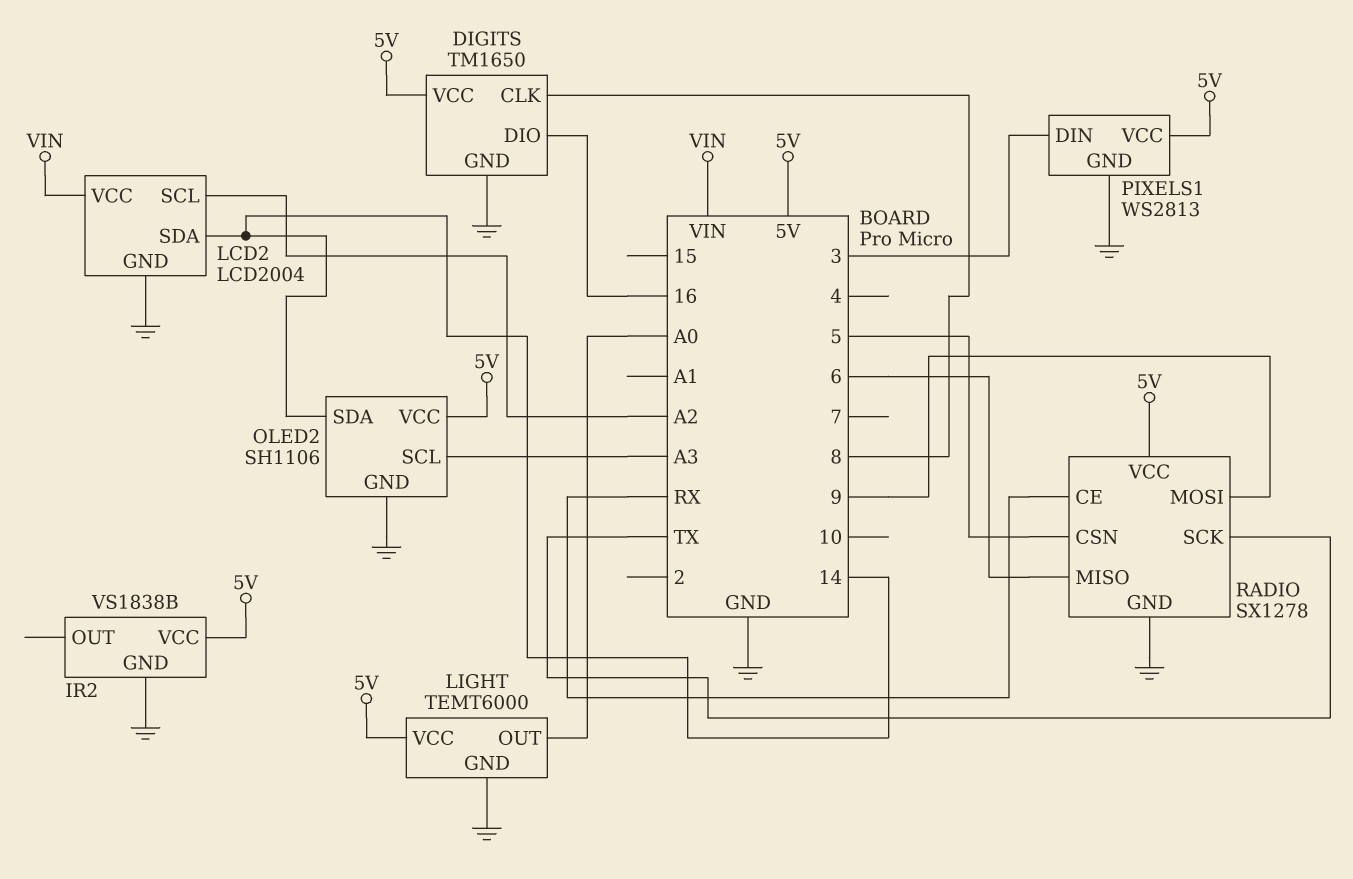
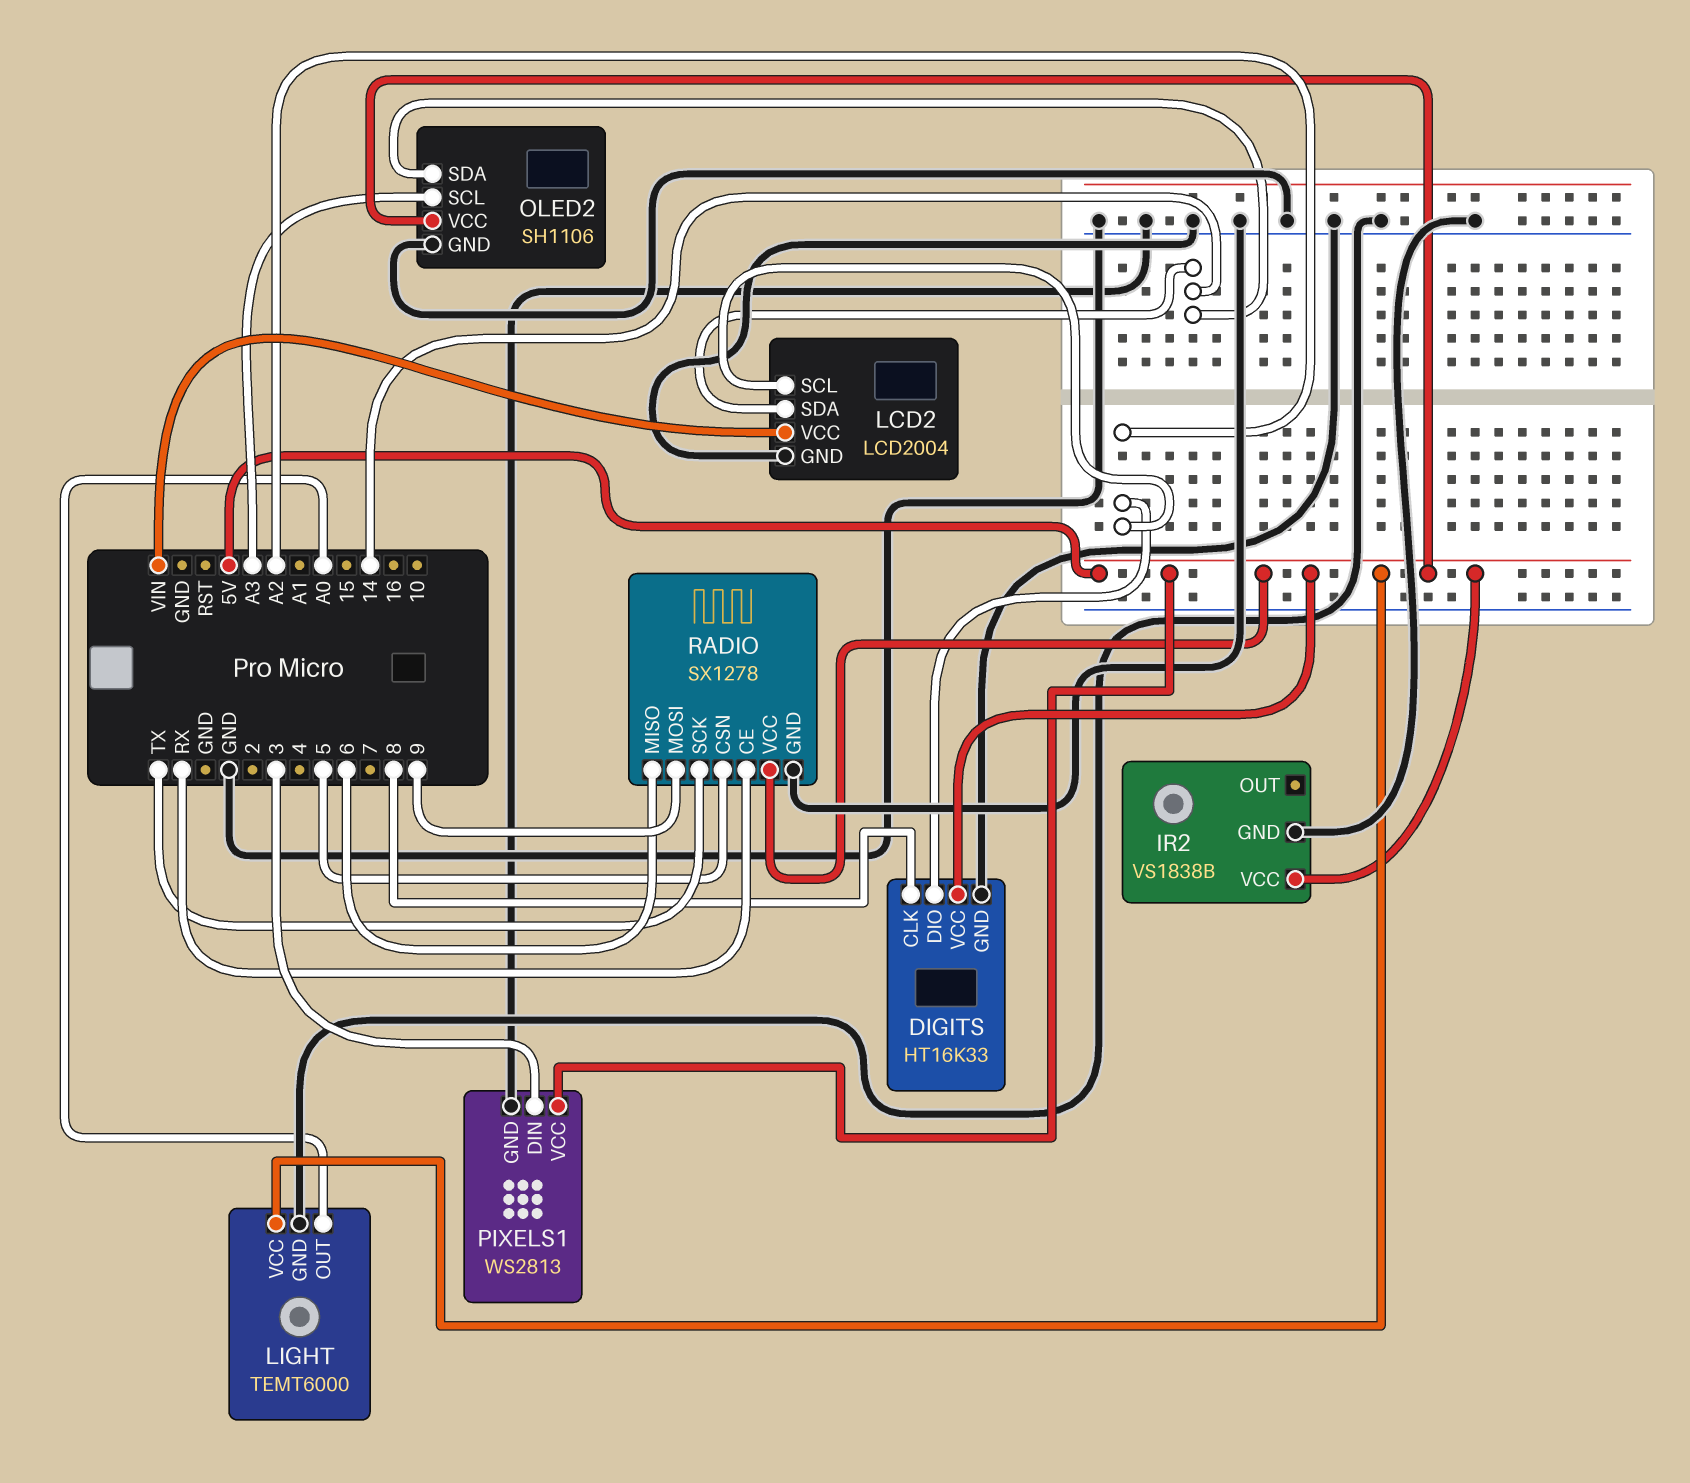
DIGITS: TM1650 -> HT16K33
DIGITS pin DIO: 16 -> A2

